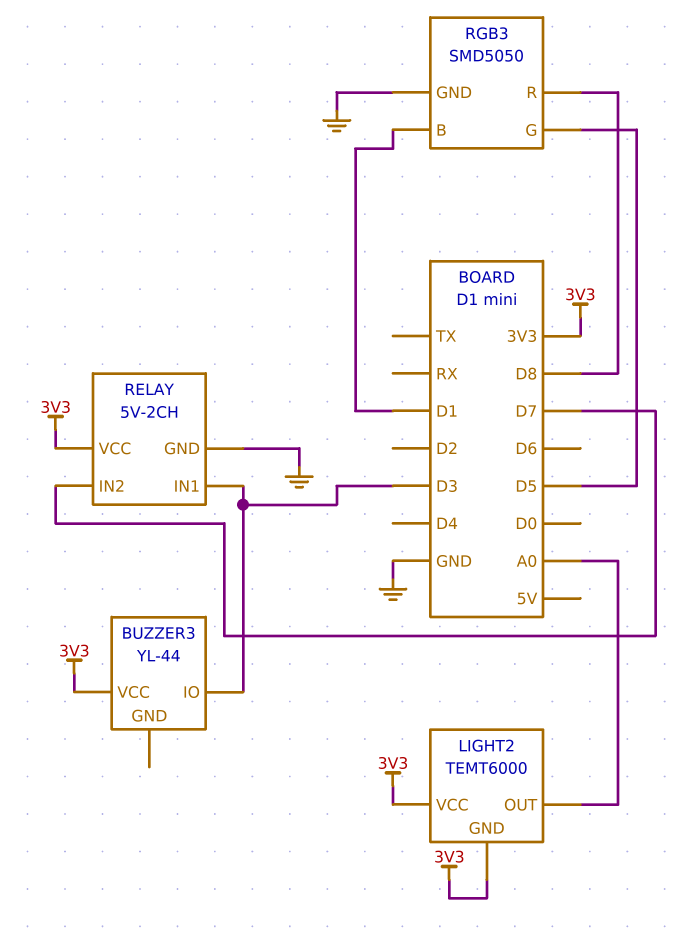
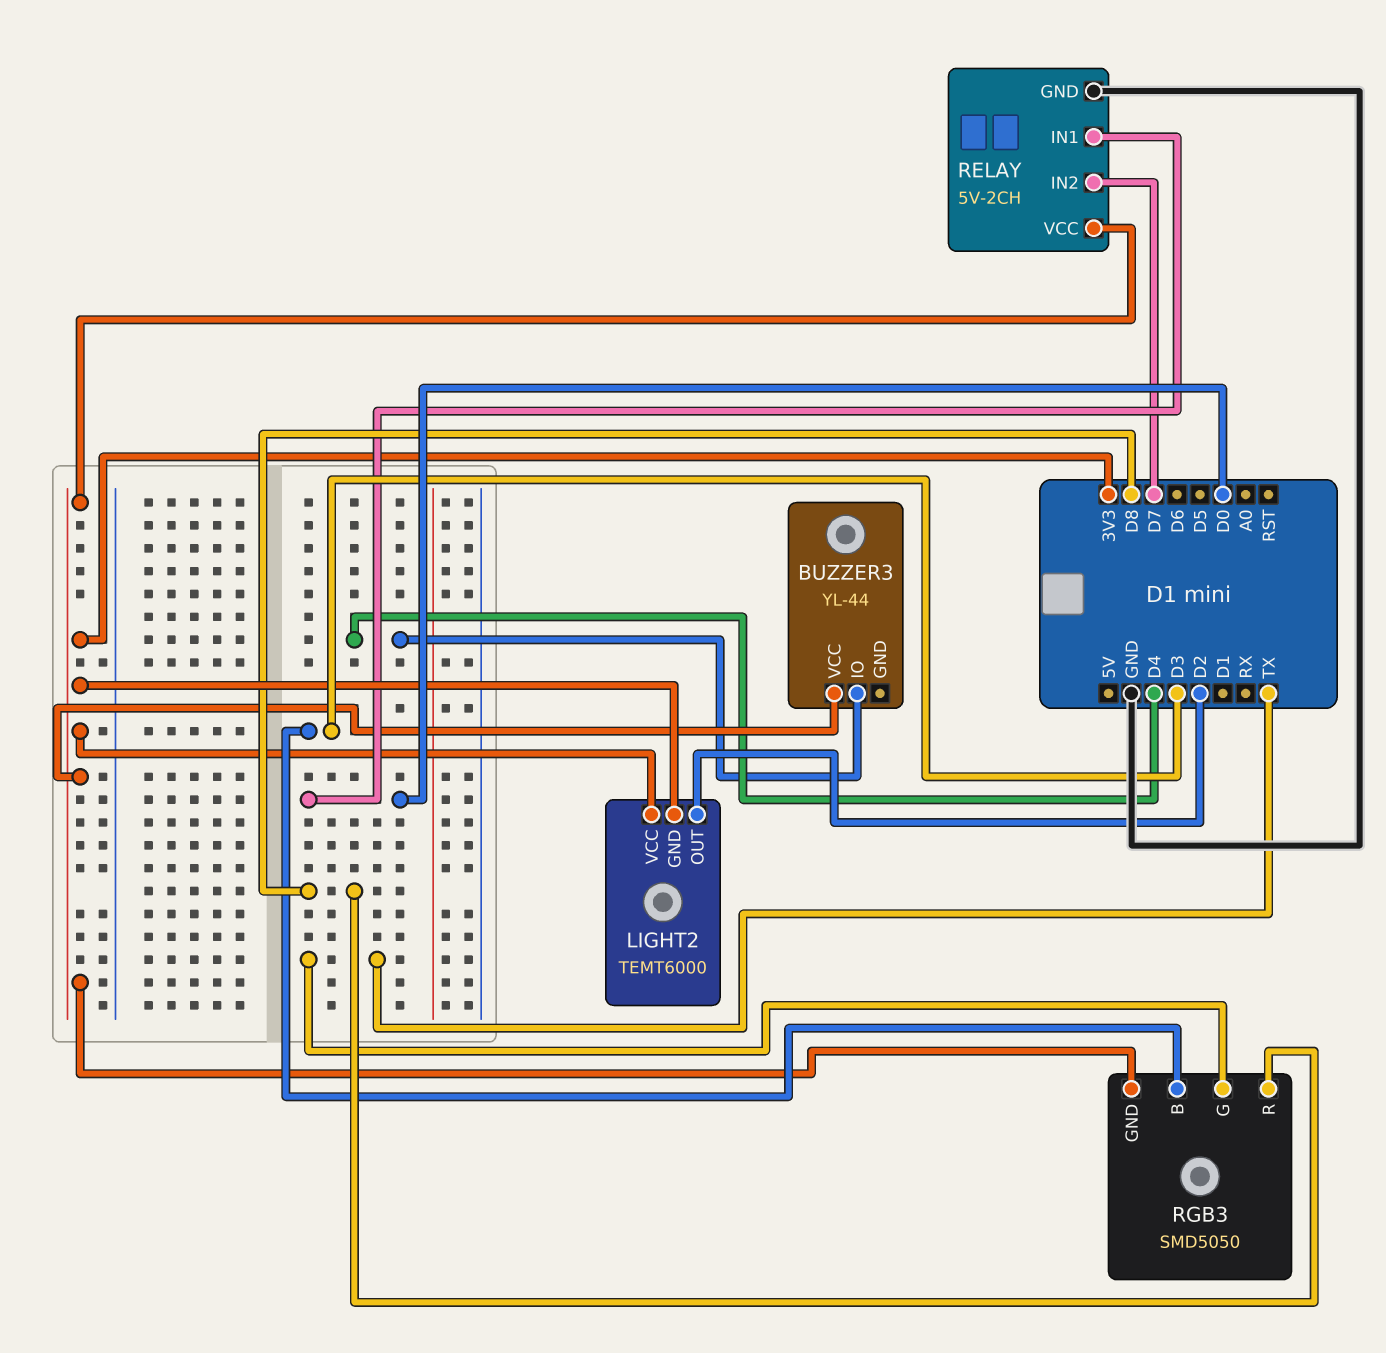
BUZZER3 pin IO: D3 -> D4
LIGHT2 pin OUT: A0 -> D2
RELAY pin IN1: D3 -> D0
RGB3 pin B: D1 -> D3
RGB3 pin G: D5 -> TX
RGB3 pin GND: GND -> 3V3

